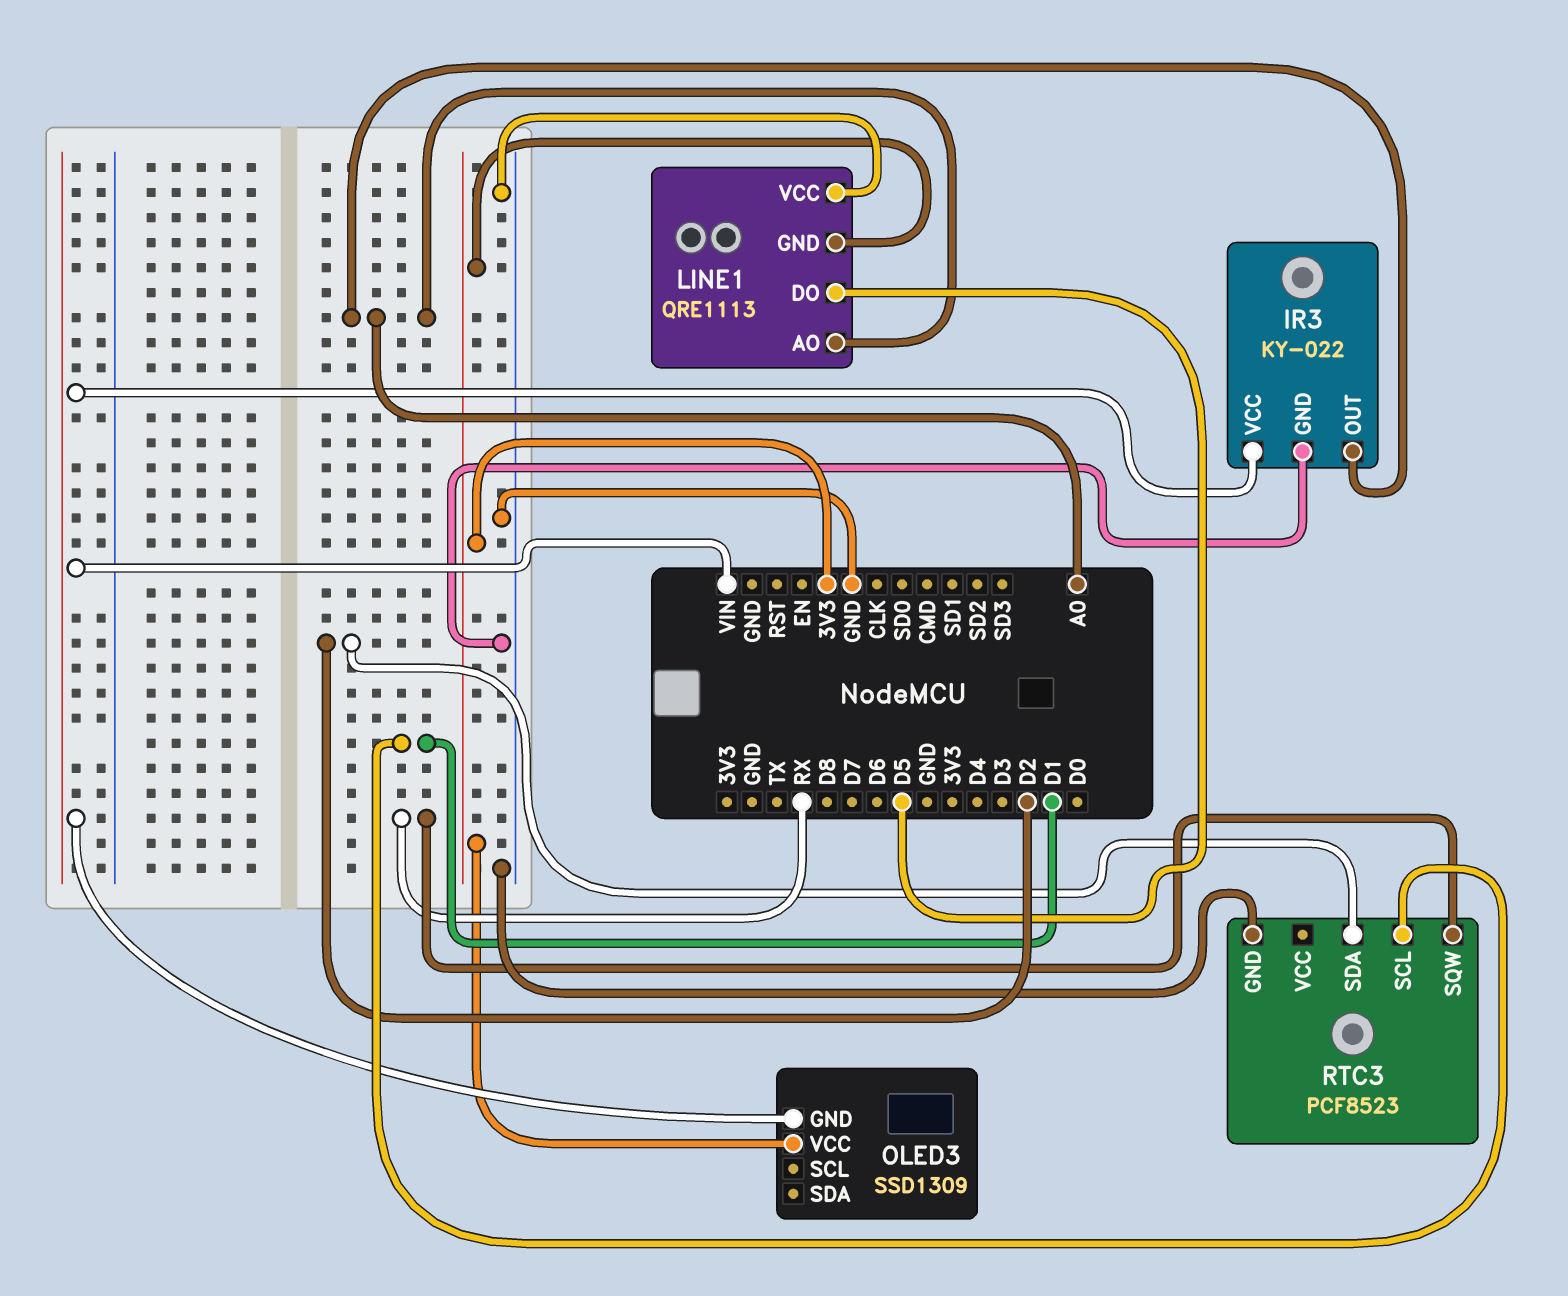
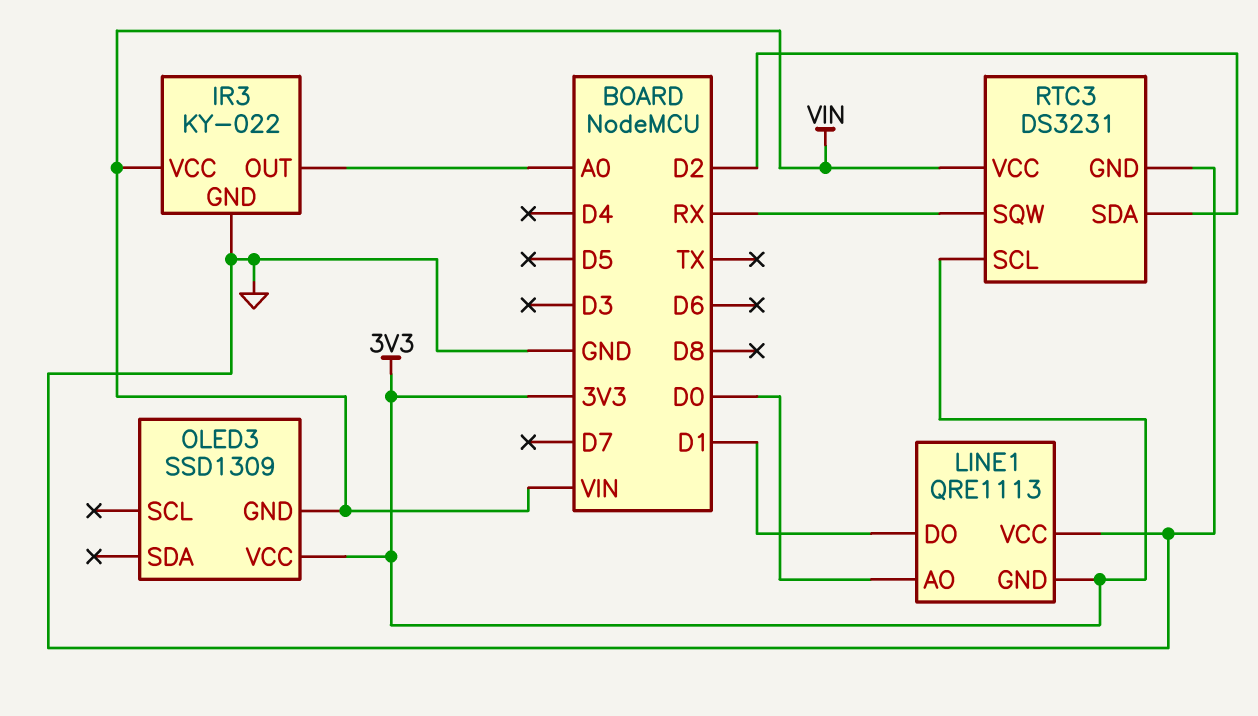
LINE1 pin AO: A0 -> D0
LINE1 pin DO: D5 -> D1
RTC3: PCF8523 -> DS3231
RTC3 pin SCL: D1 -> 3V3
RTC3 pin VCC: none -> VIN

